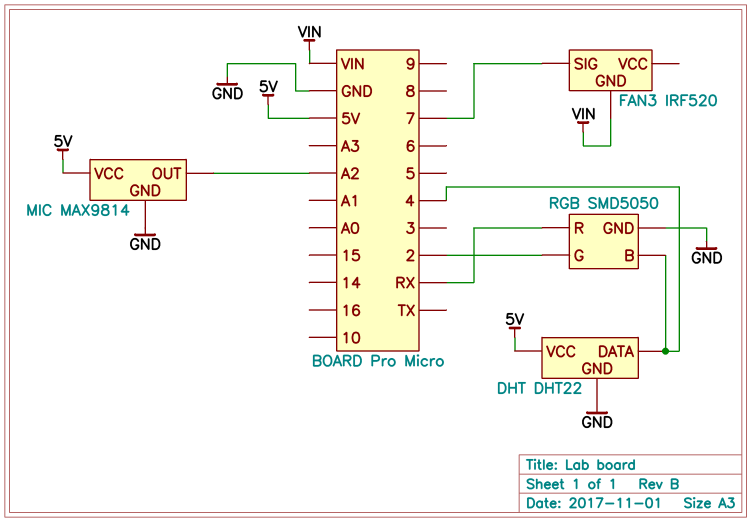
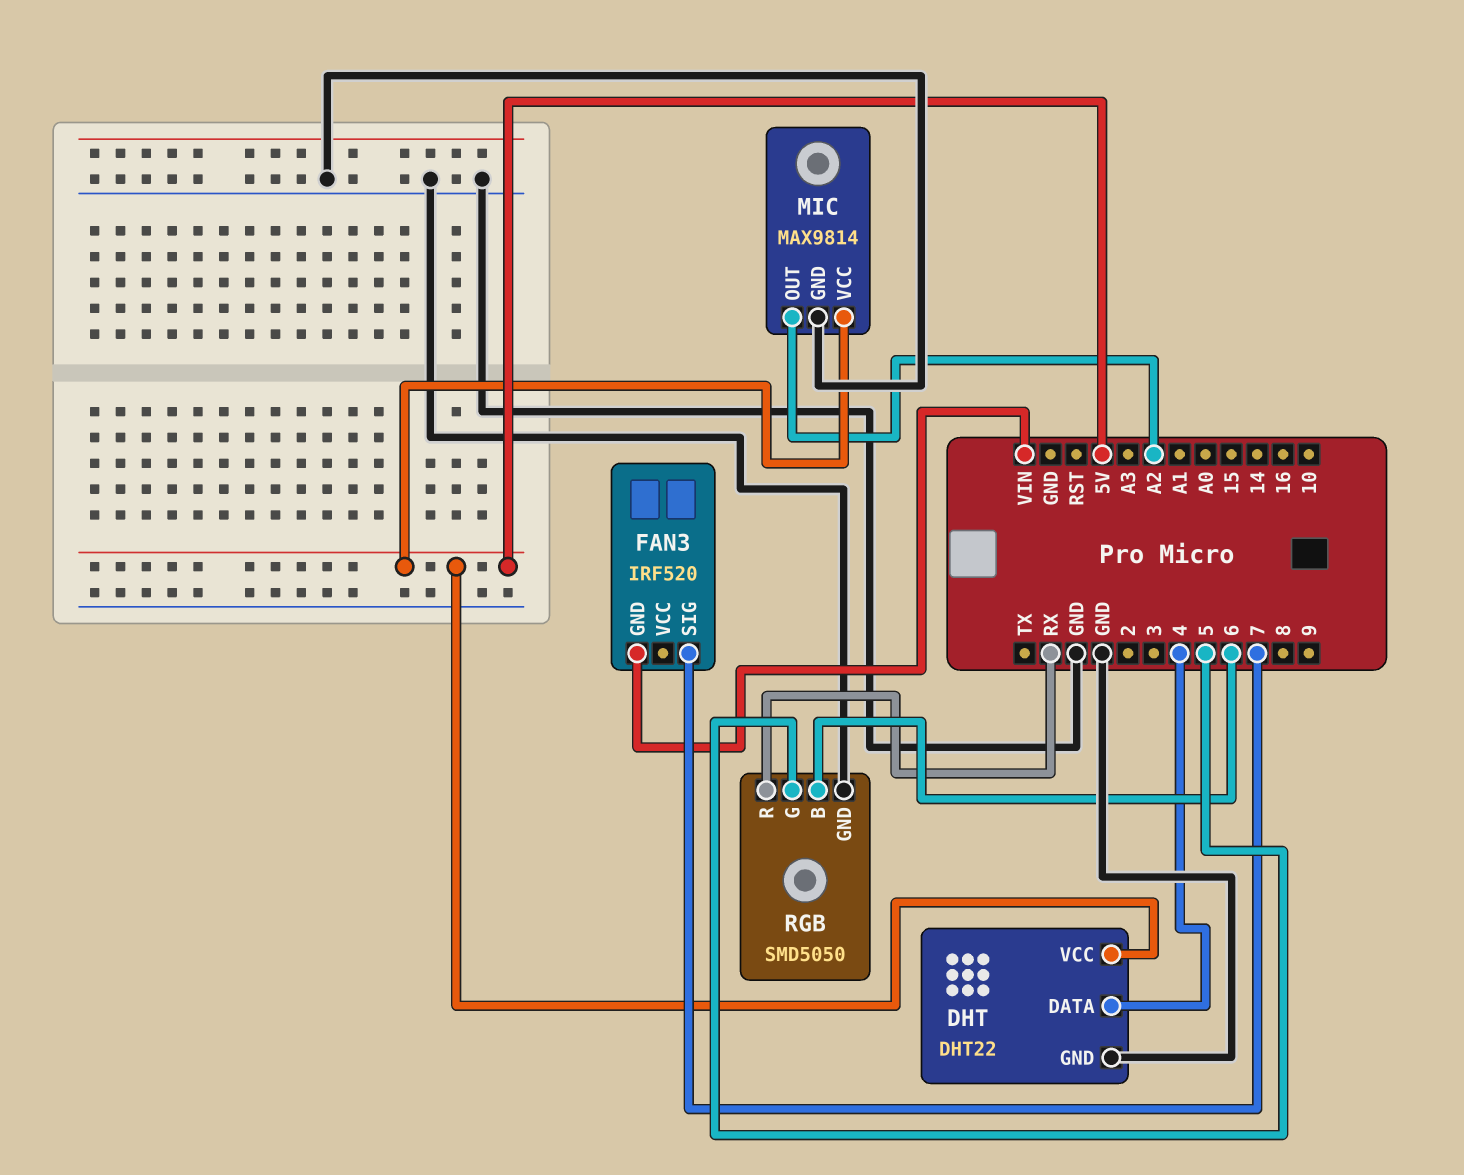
RGB pin B: 4 -> 6
RGB pin G: 2 -> 5

